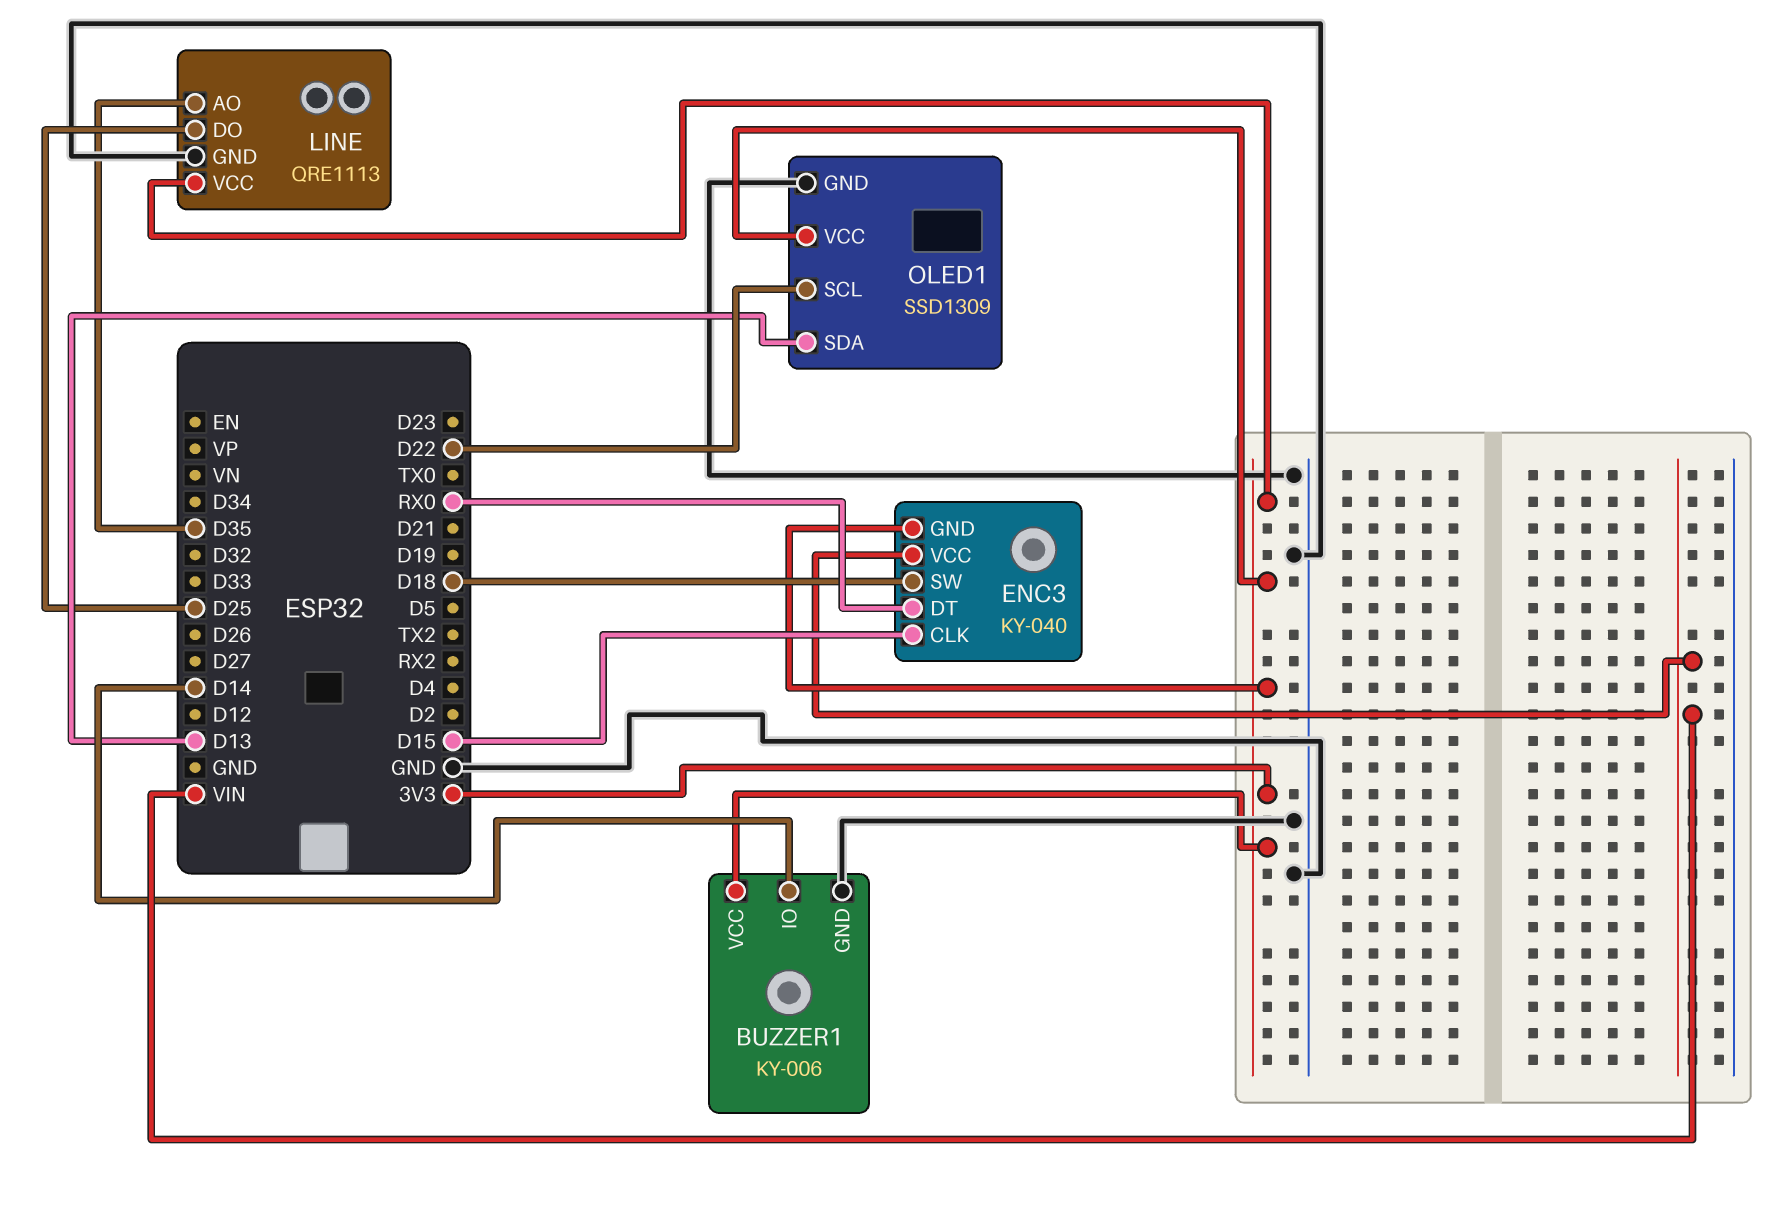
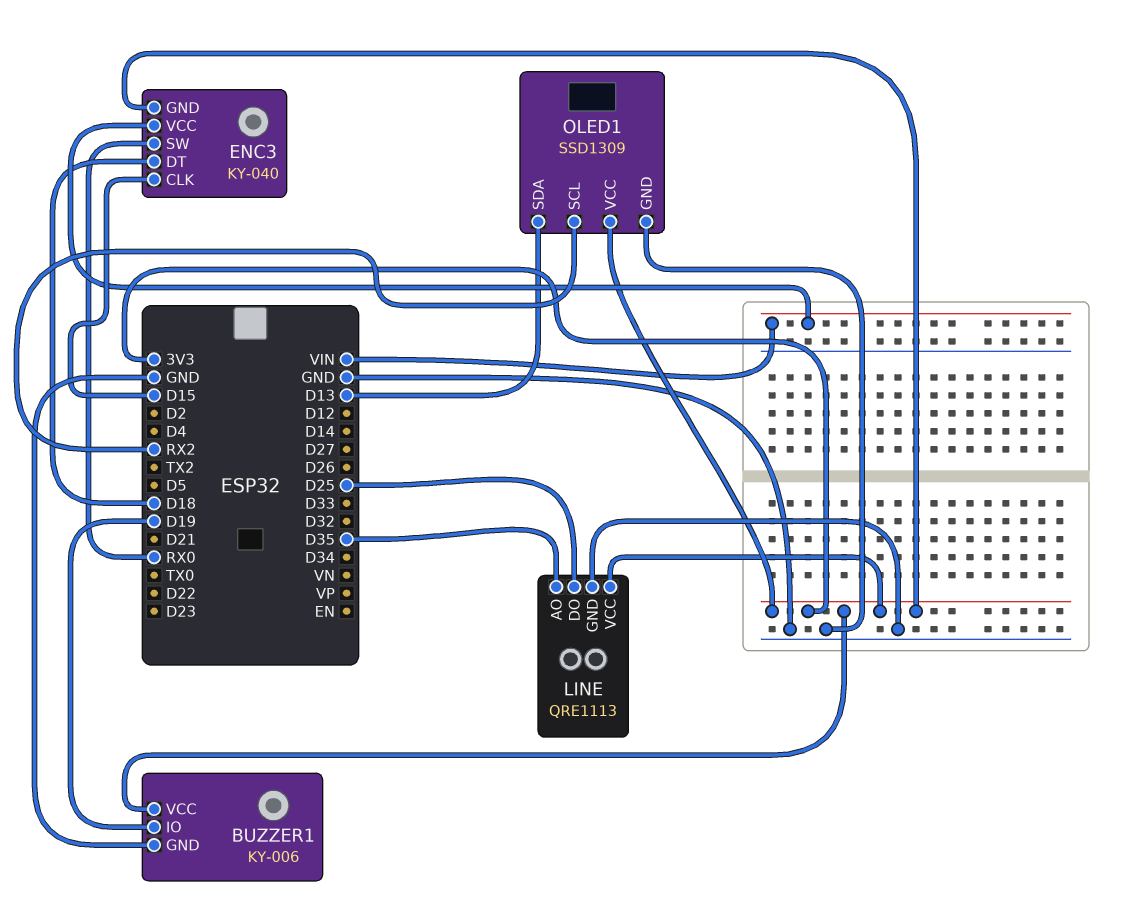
BUZZER1 pin IO: D14 -> D19
ENC3 pin DT: RX0 -> D18
ENC3 pin SW: D18 -> RX0
OLED1 pin SCL: D22 -> RX2

